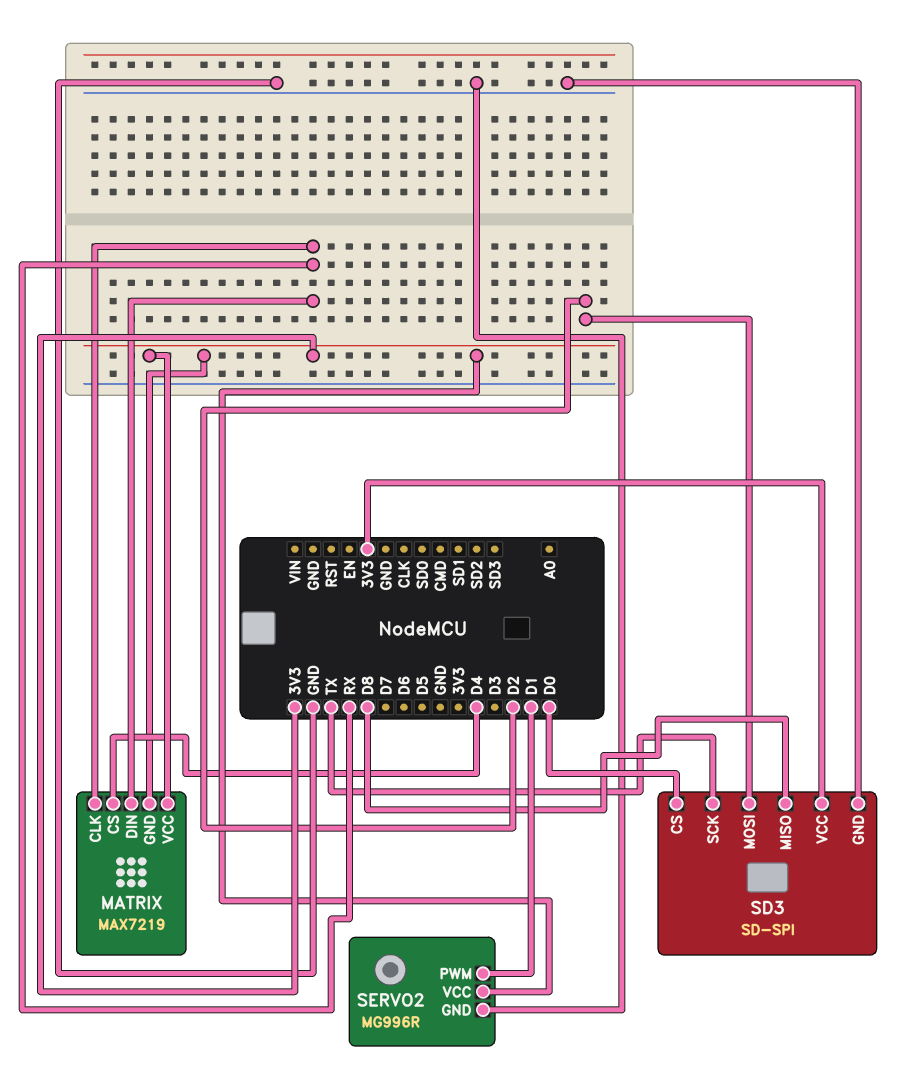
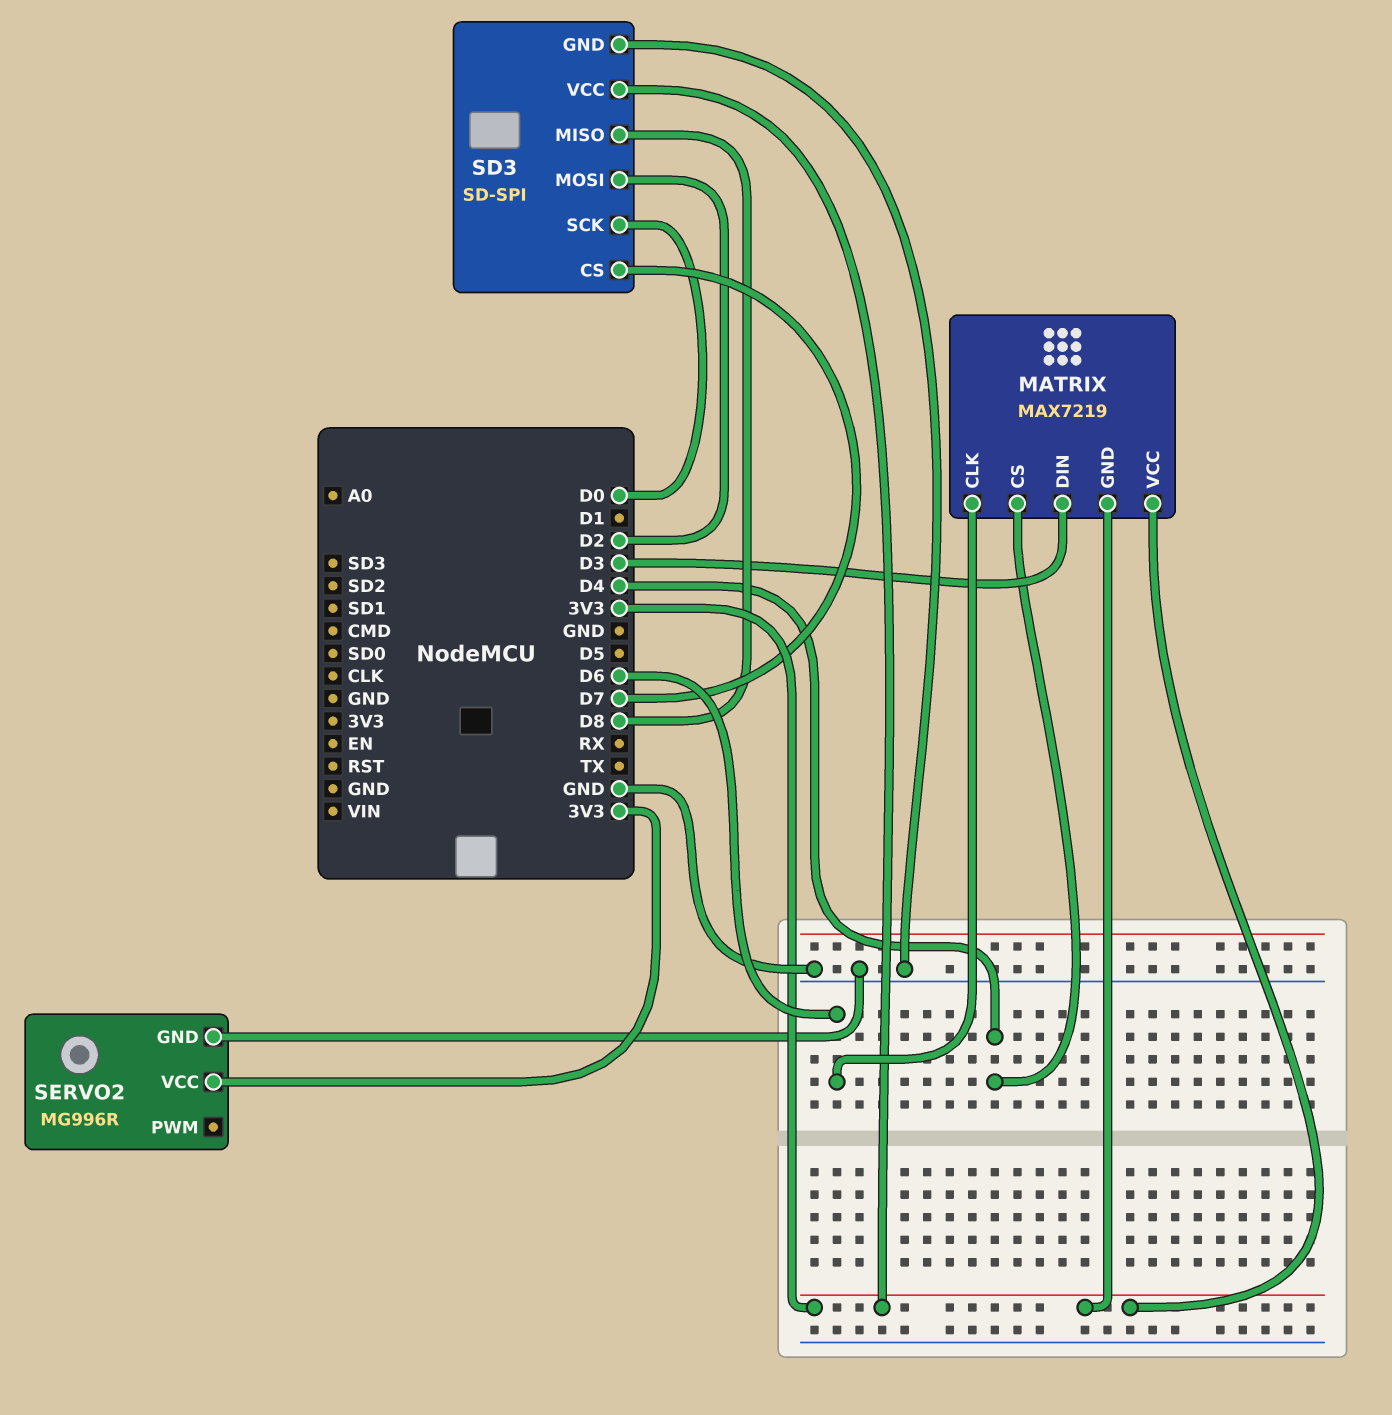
MATRIX pin CLK: RX -> D6
MATRIX pin DIN: RX -> D3
SD3 pin CS: D0 -> D7
SD3 pin SCK: TX -> D0
SERVO2 pin PWM: D1 -> none

